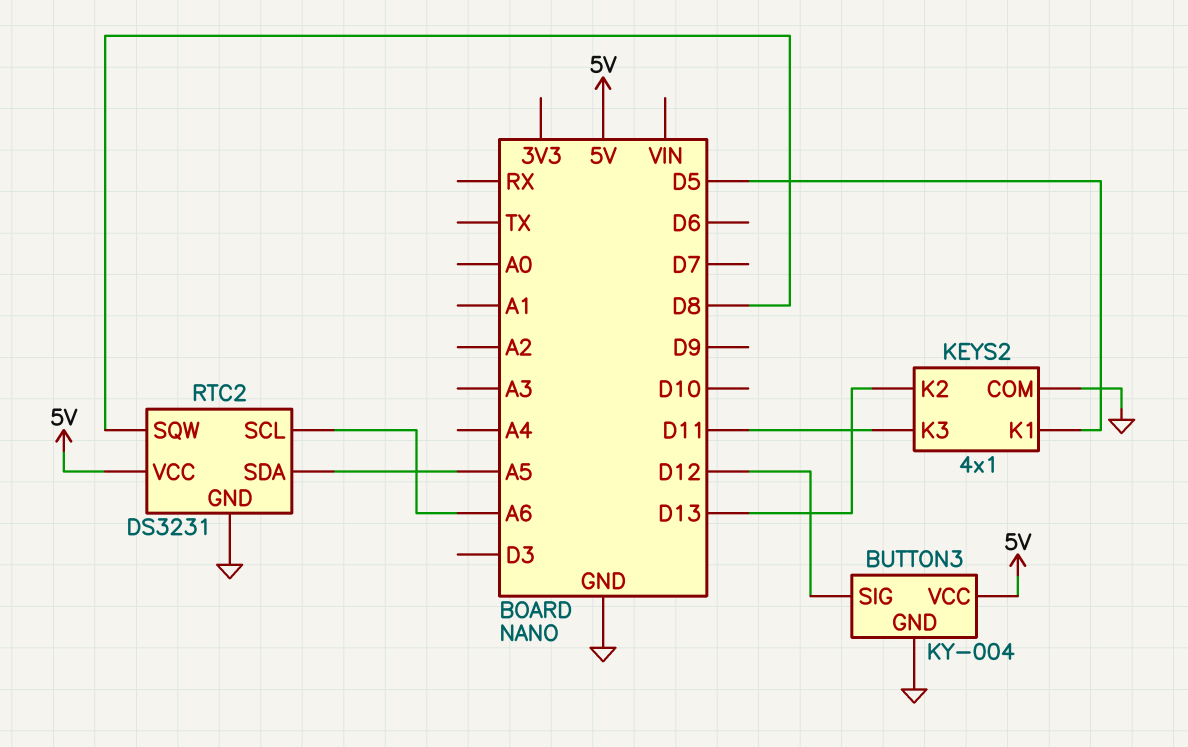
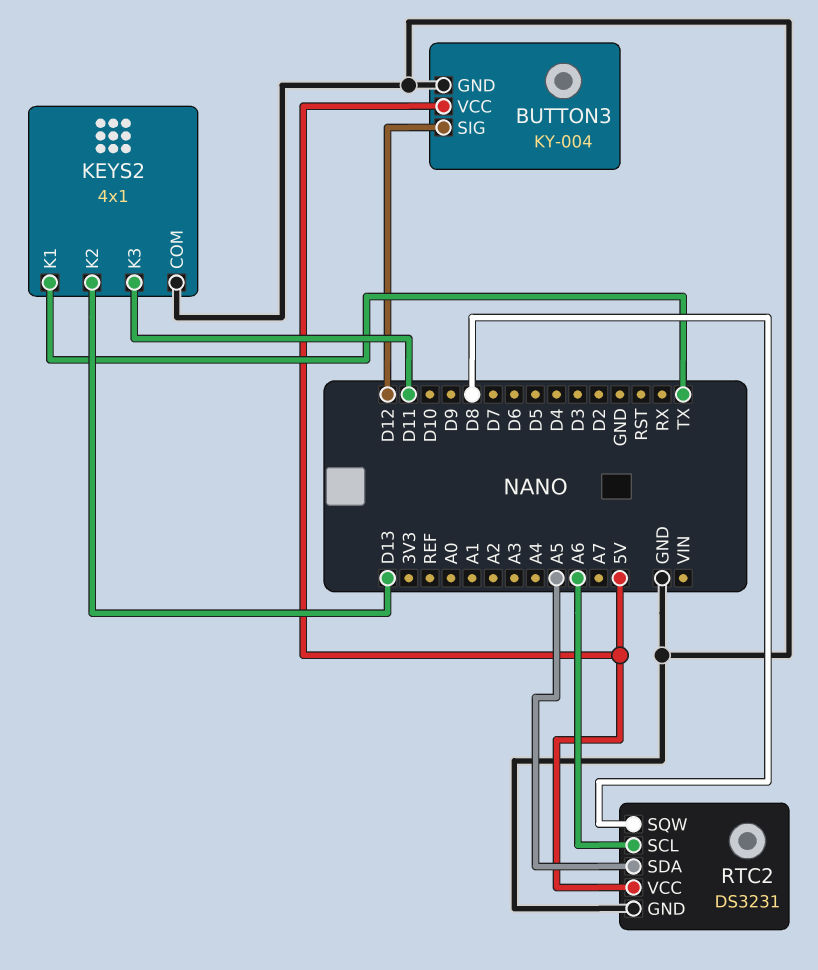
KEYS2 pin K1: D5 -> TX

